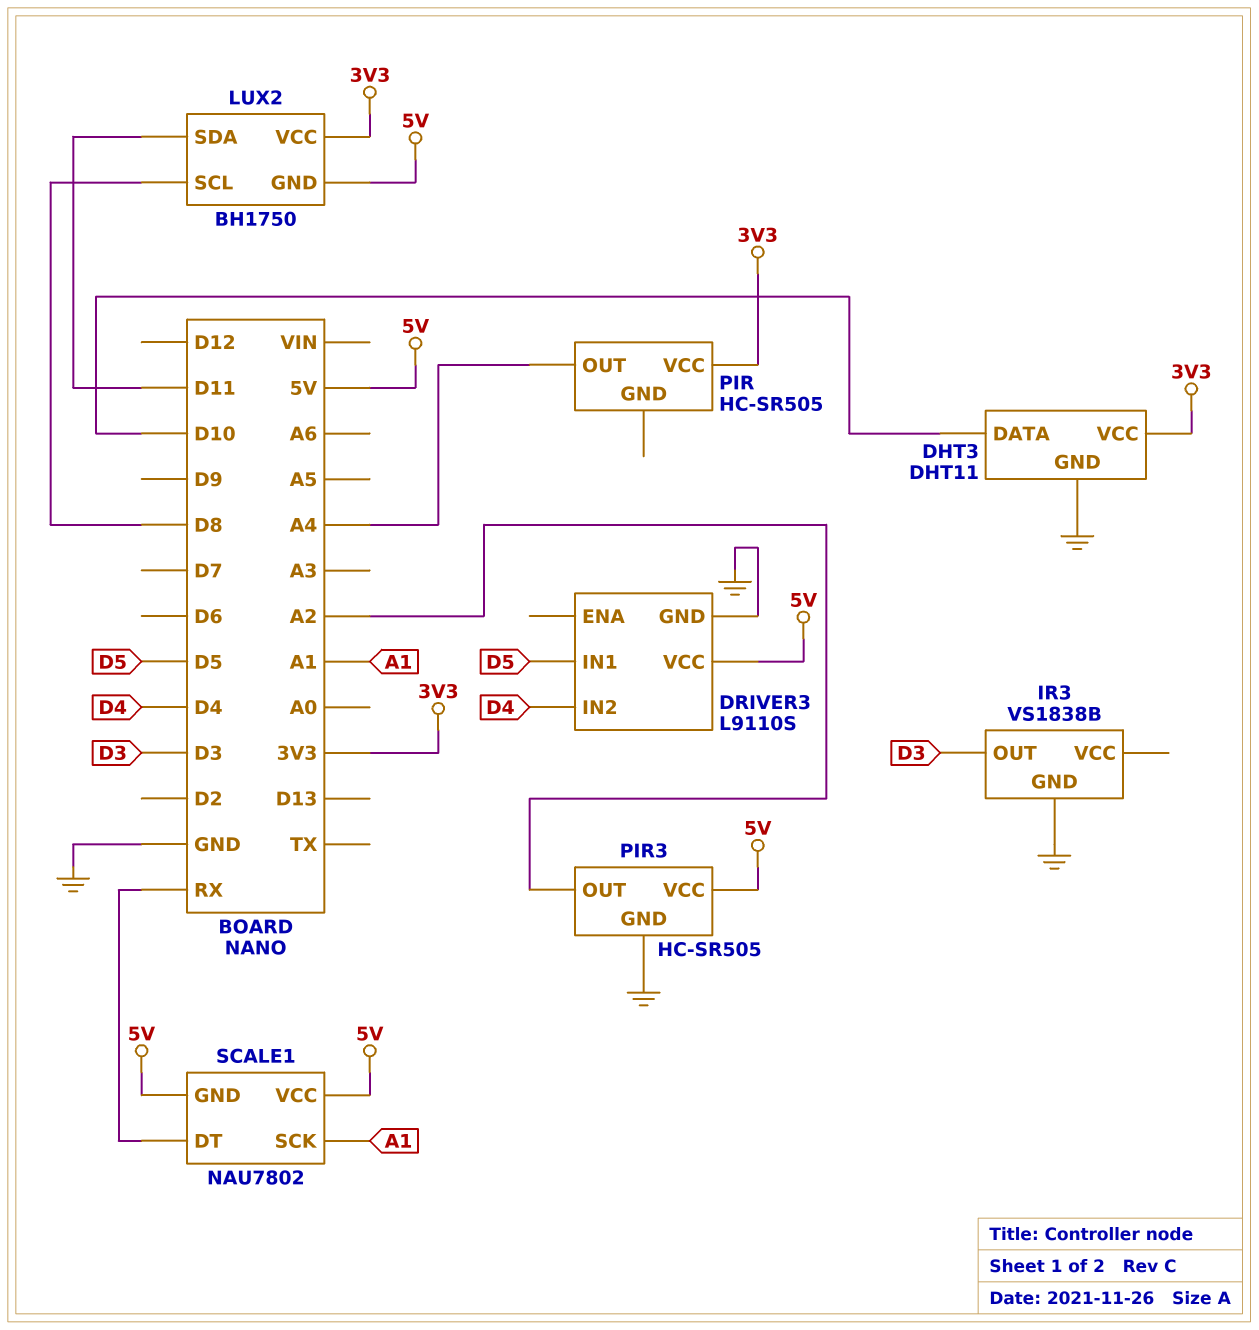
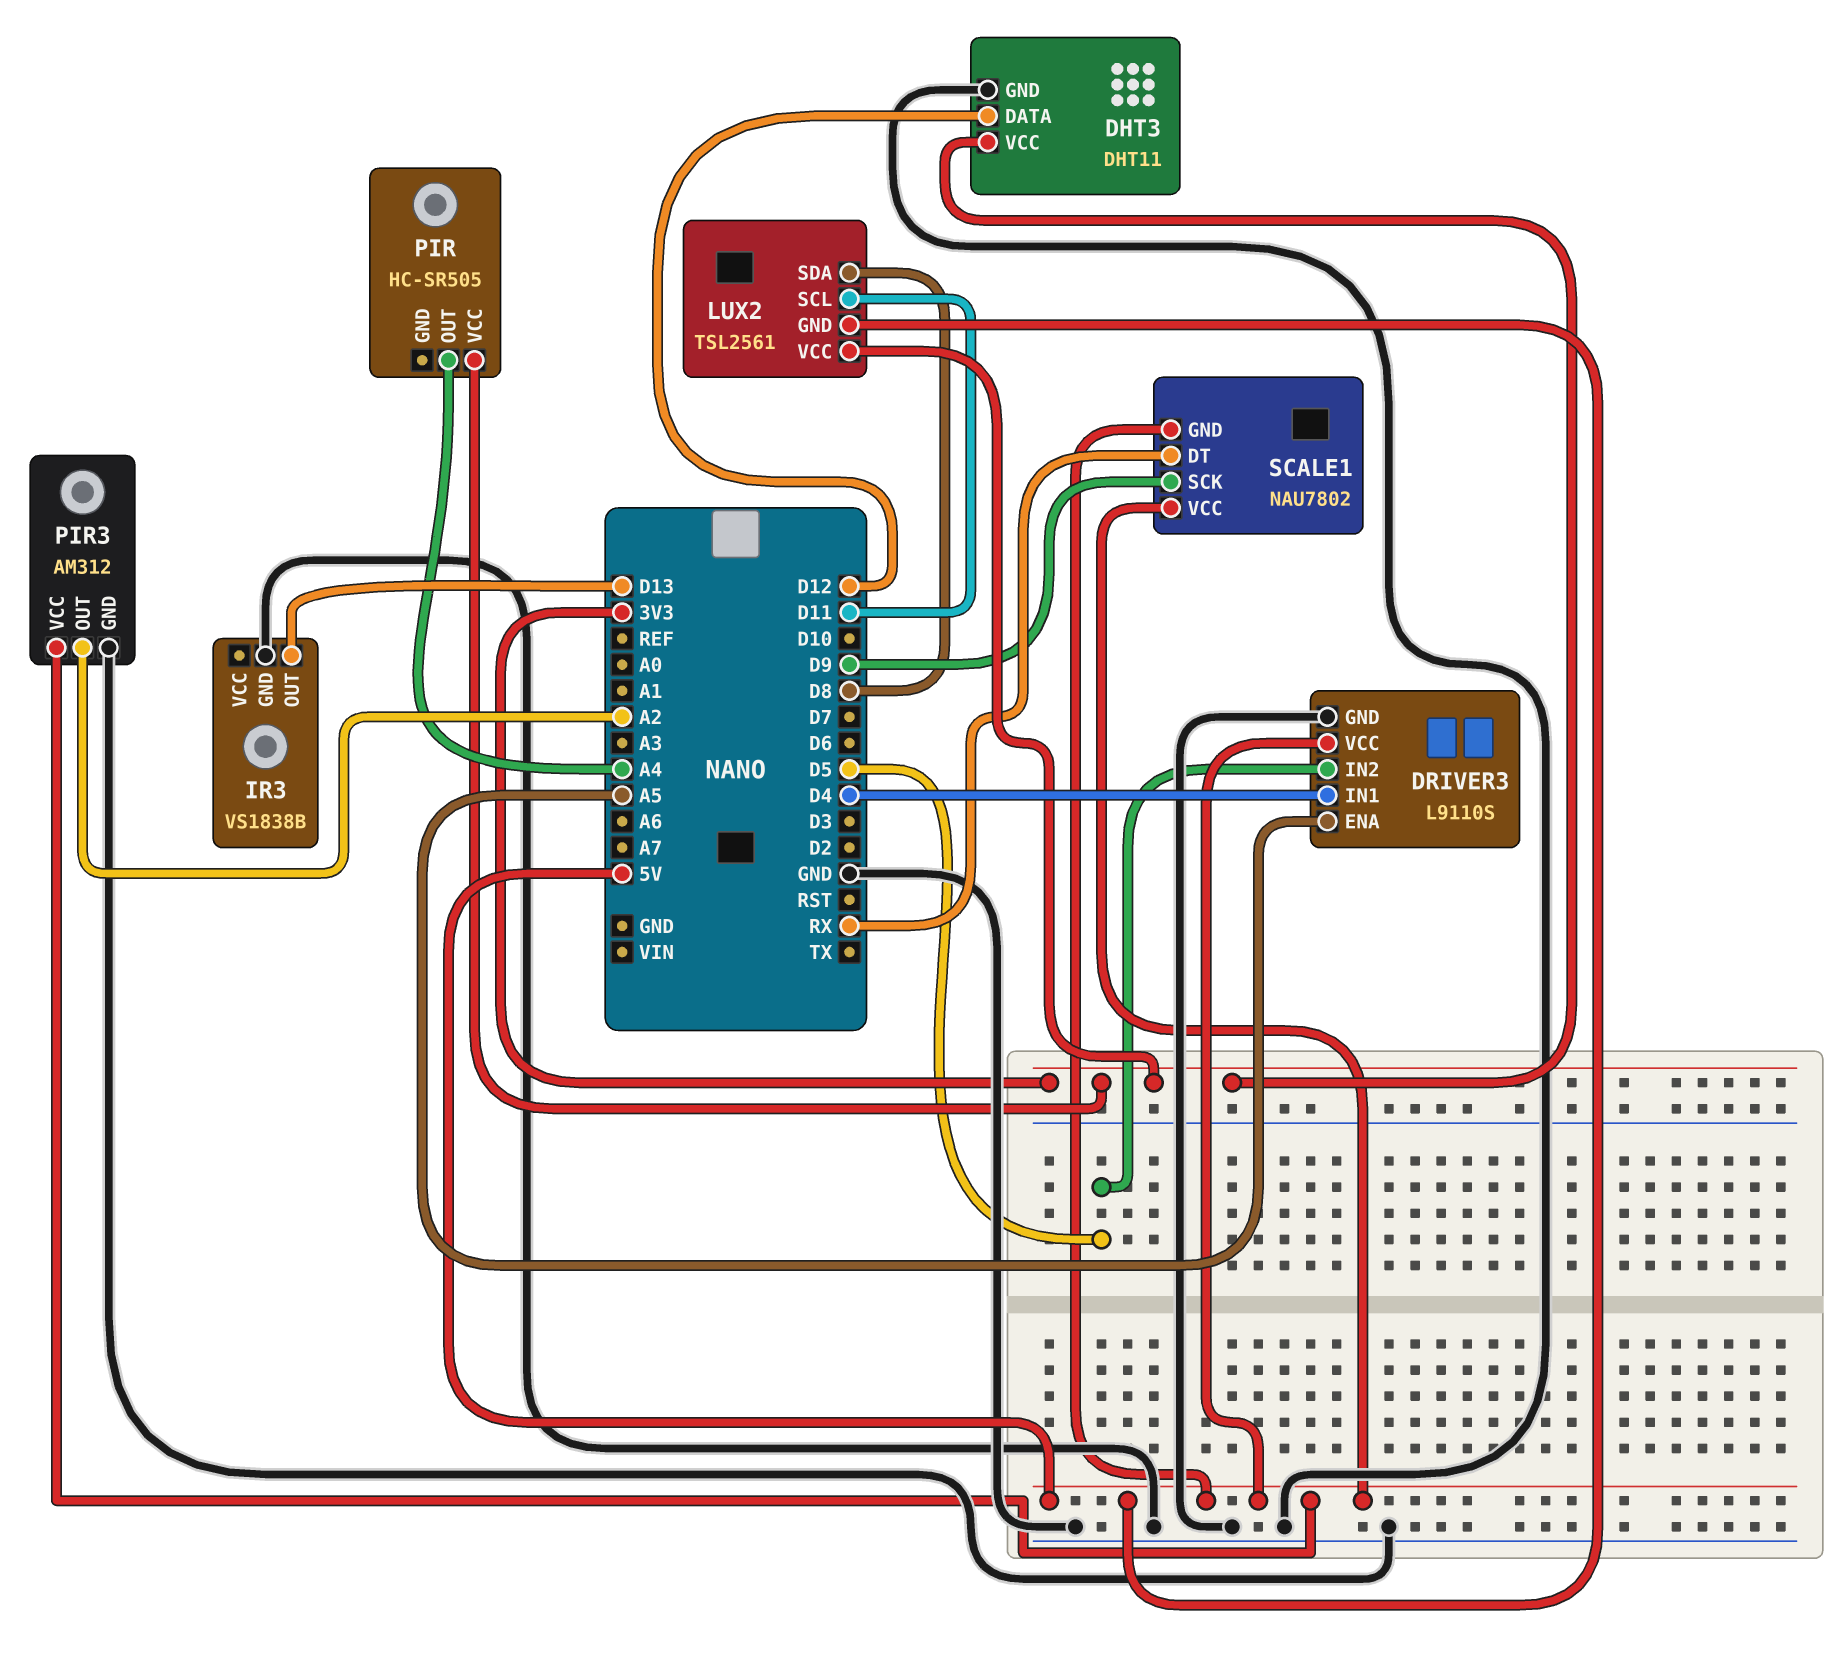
DHT3 pin DATA: D10 -> D12
DRIVER3 pin ENA: none -> A5
DRIVER3 pin IN1: D5 -> D4
DRIVER3 pin IN2: D4 -> D5
IR3 pin OUT: D3 -> D13
LUX2: BH1750 -> TSL2561
LUX2 pin SCL: D8 -> D11
LUX2 pin SDA: D11 -> D8
PIR3: HC-SR505 -> AM312
SCALE1 pin SCK: A1 -> D9

